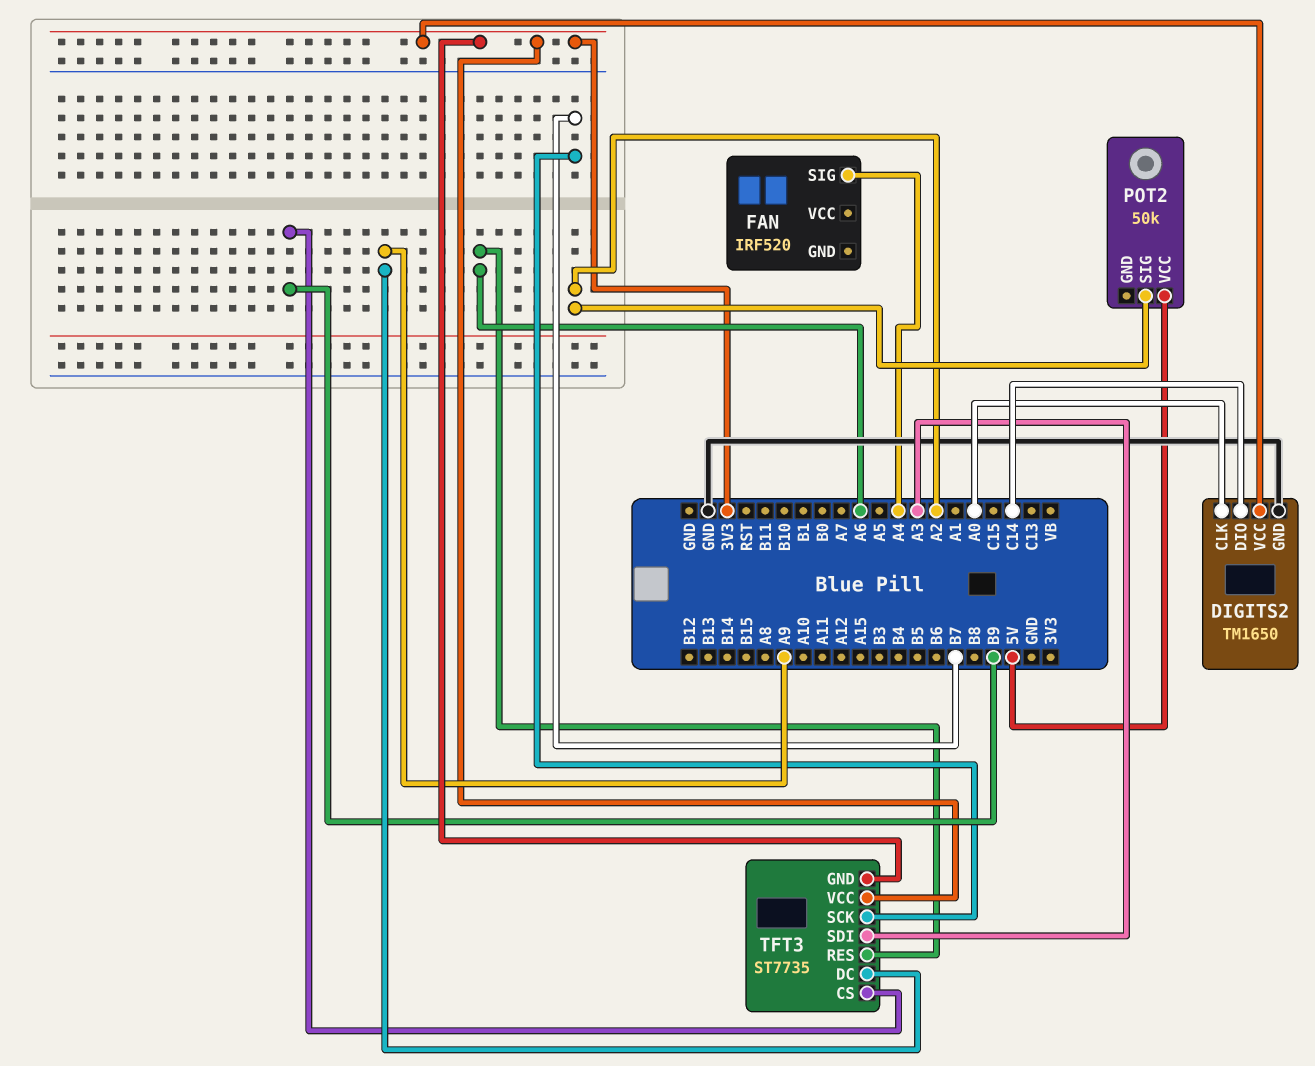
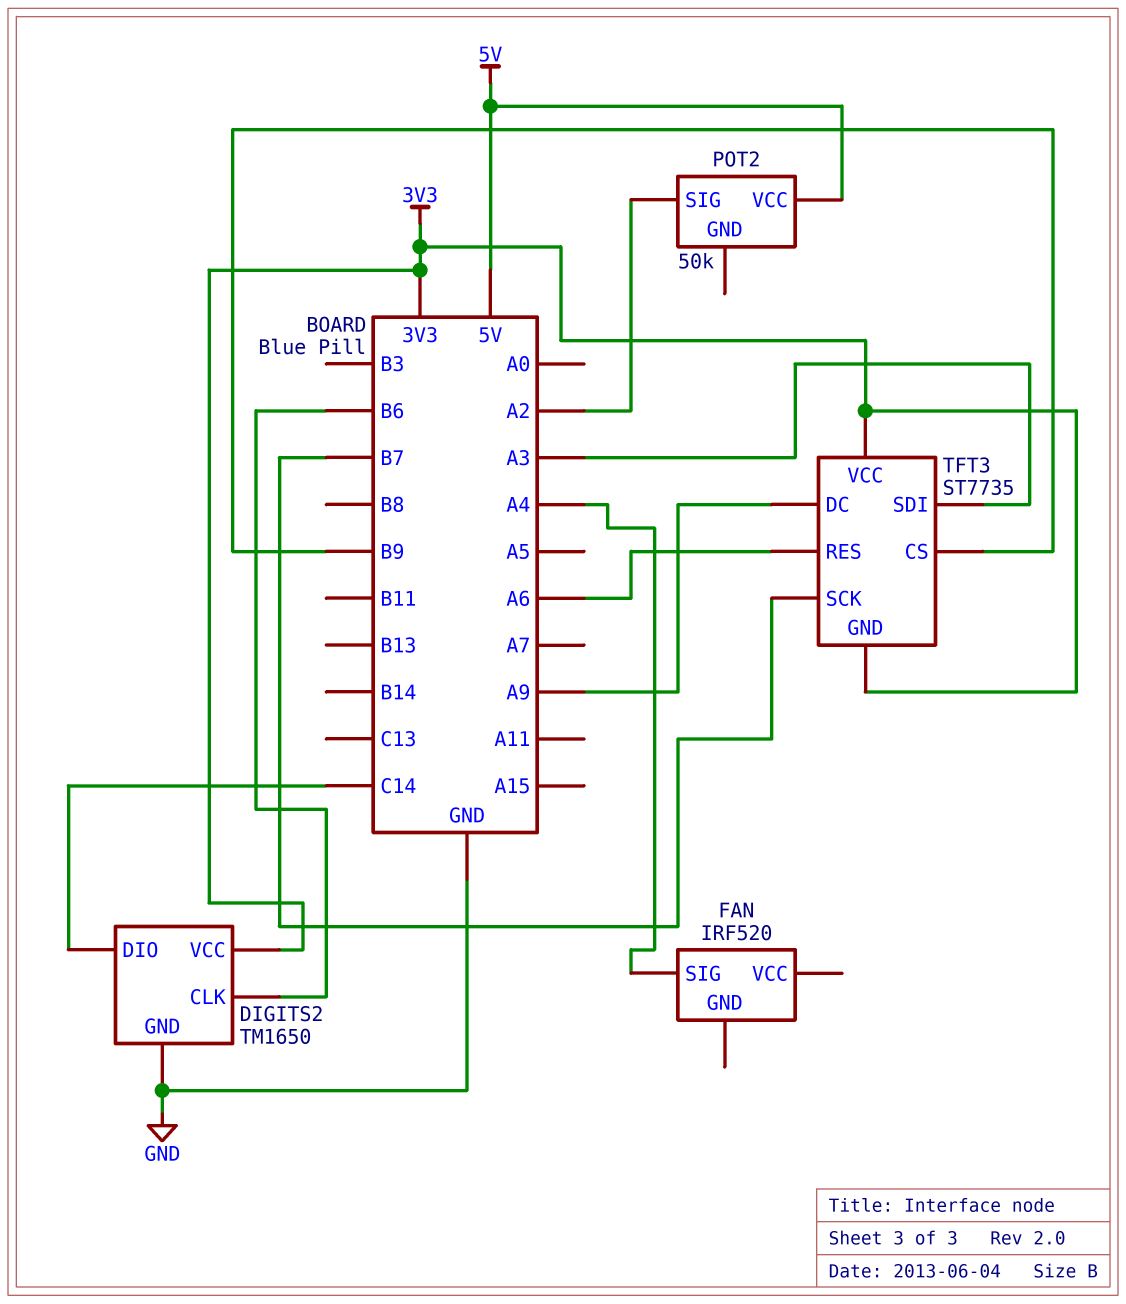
DIGITS2 pin CLK: A0 -> B6

